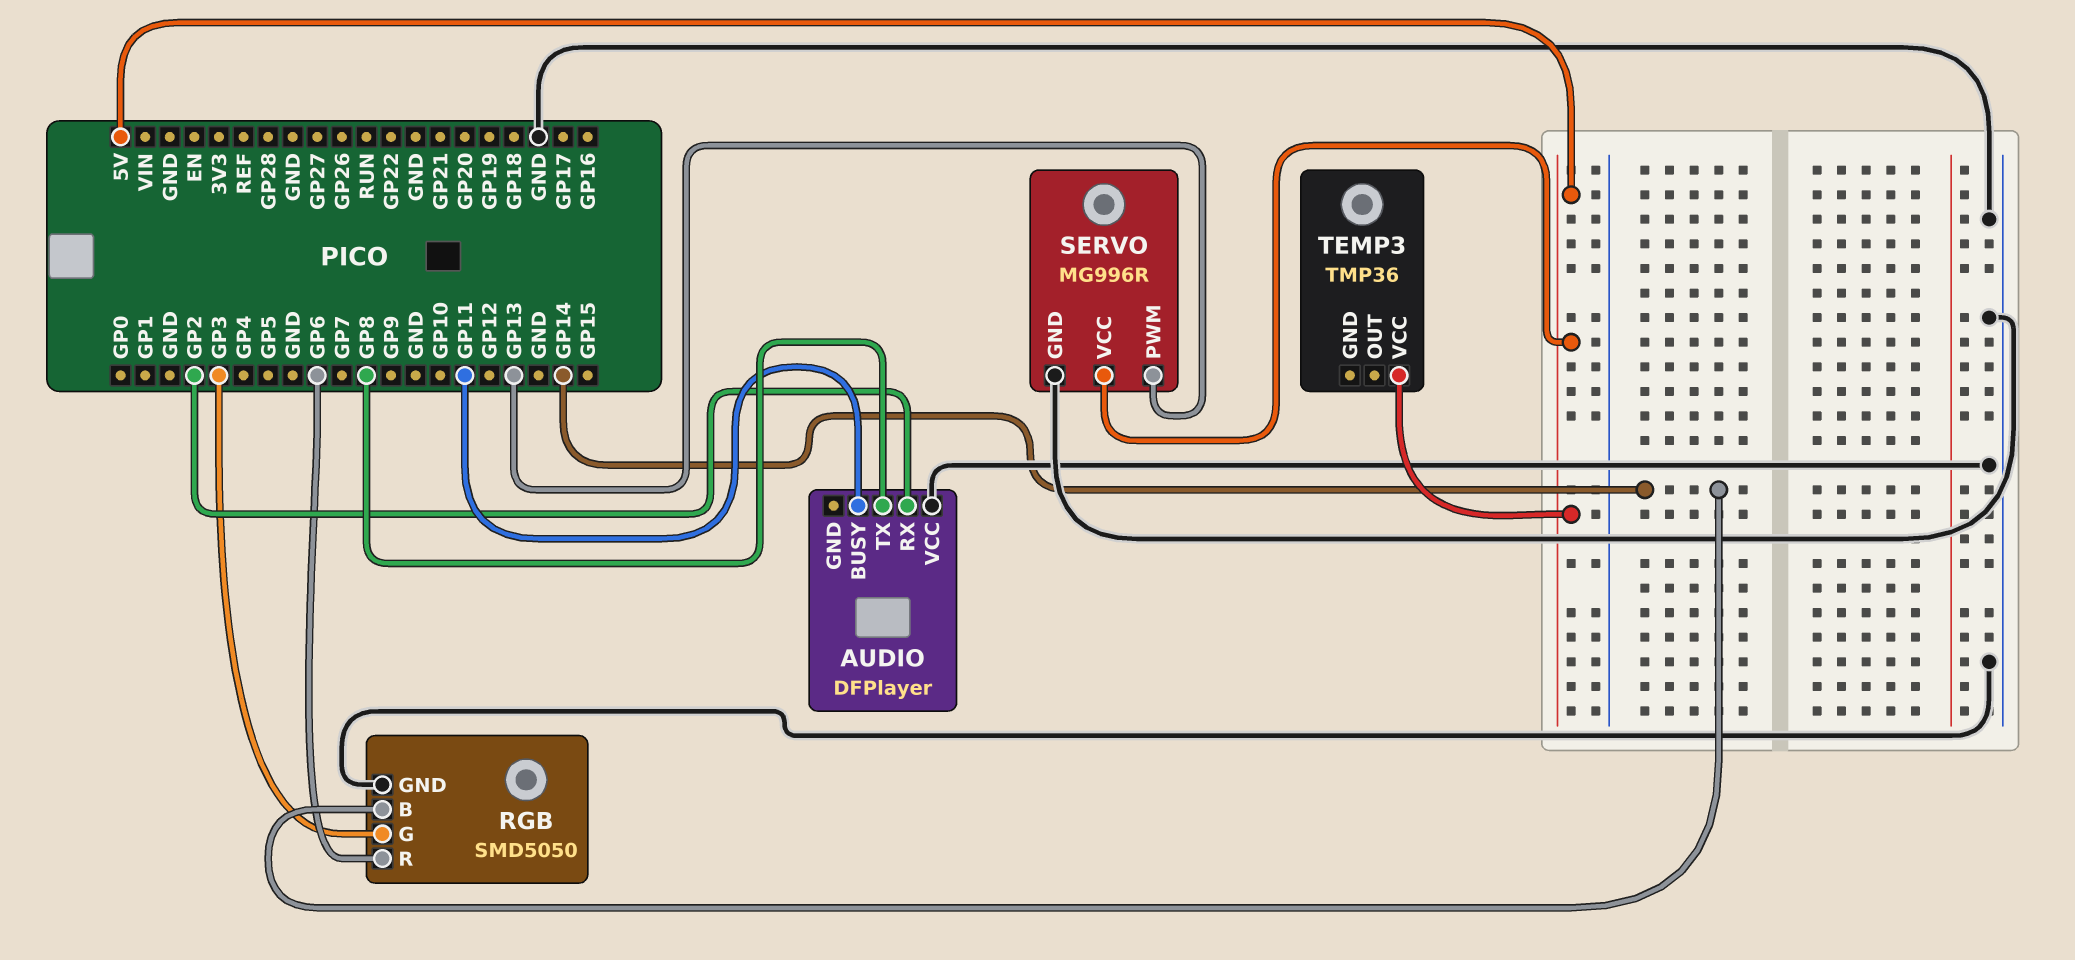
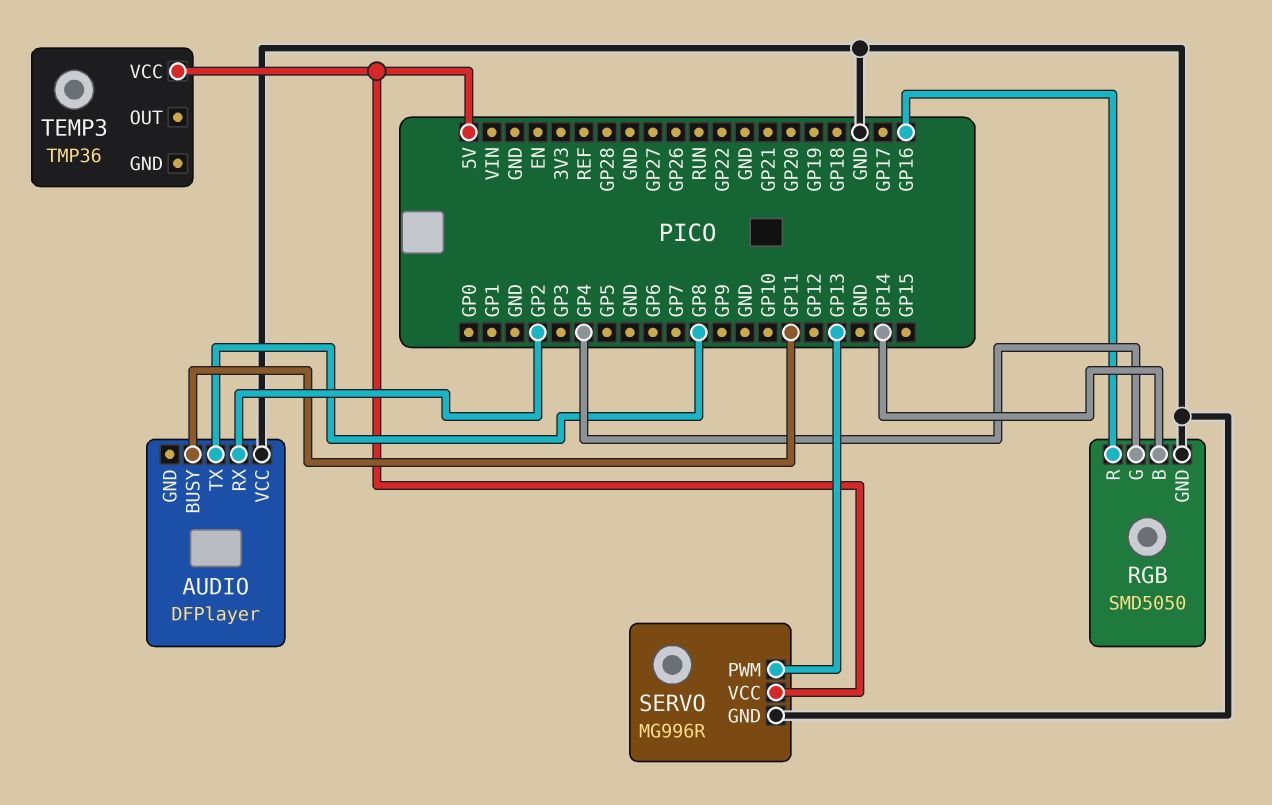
RGB pin G: GP3 -> GP4
RGB pin R: GP6 -> GP16

